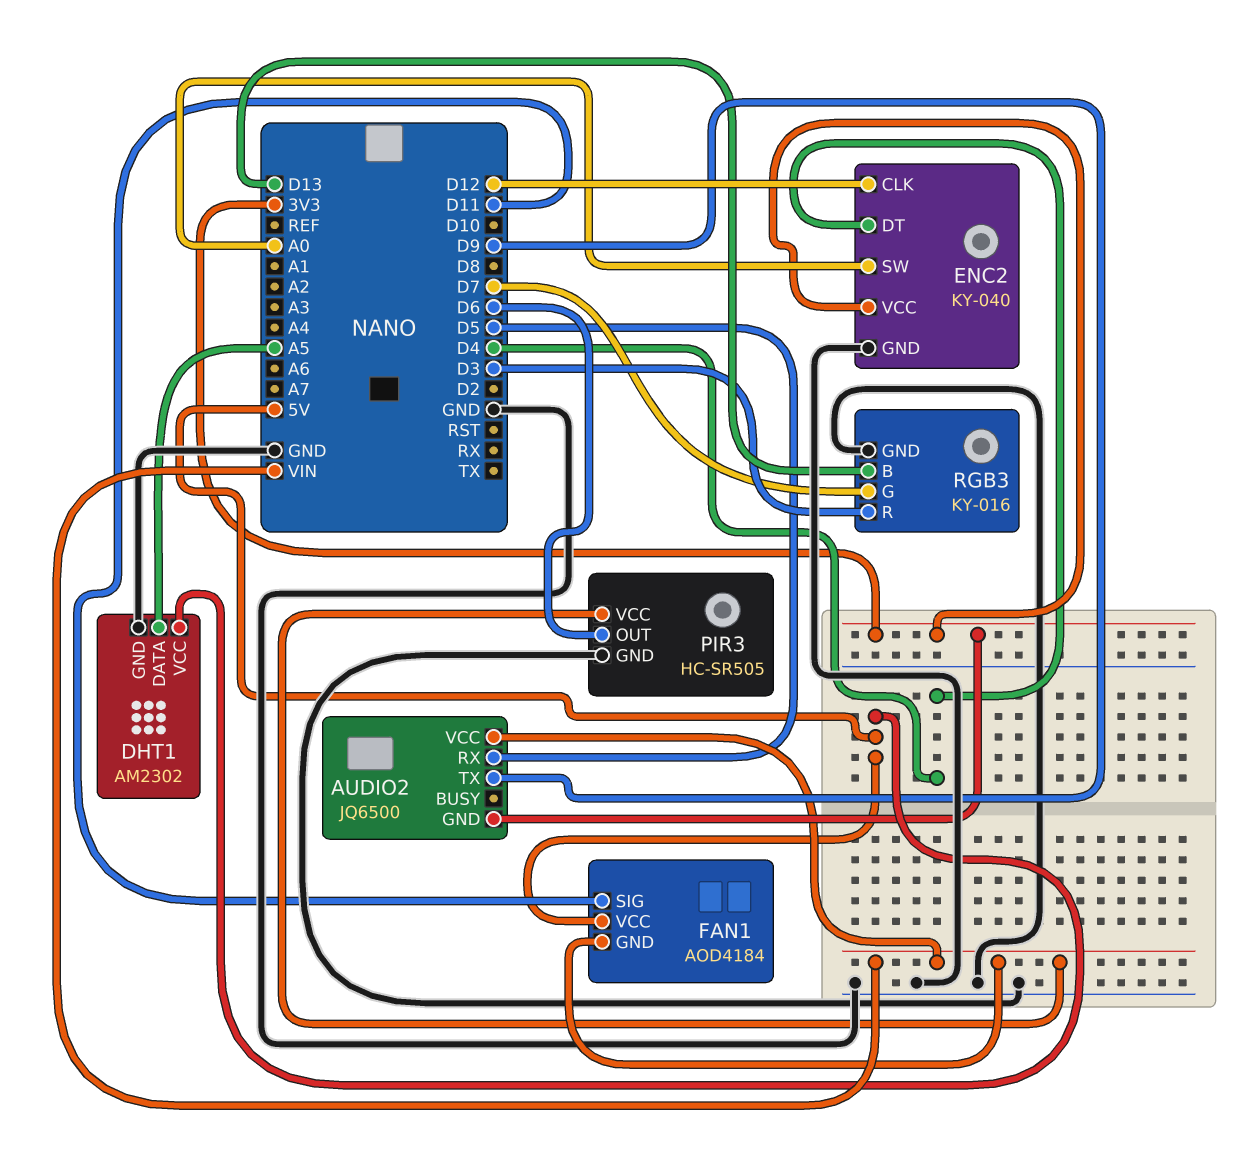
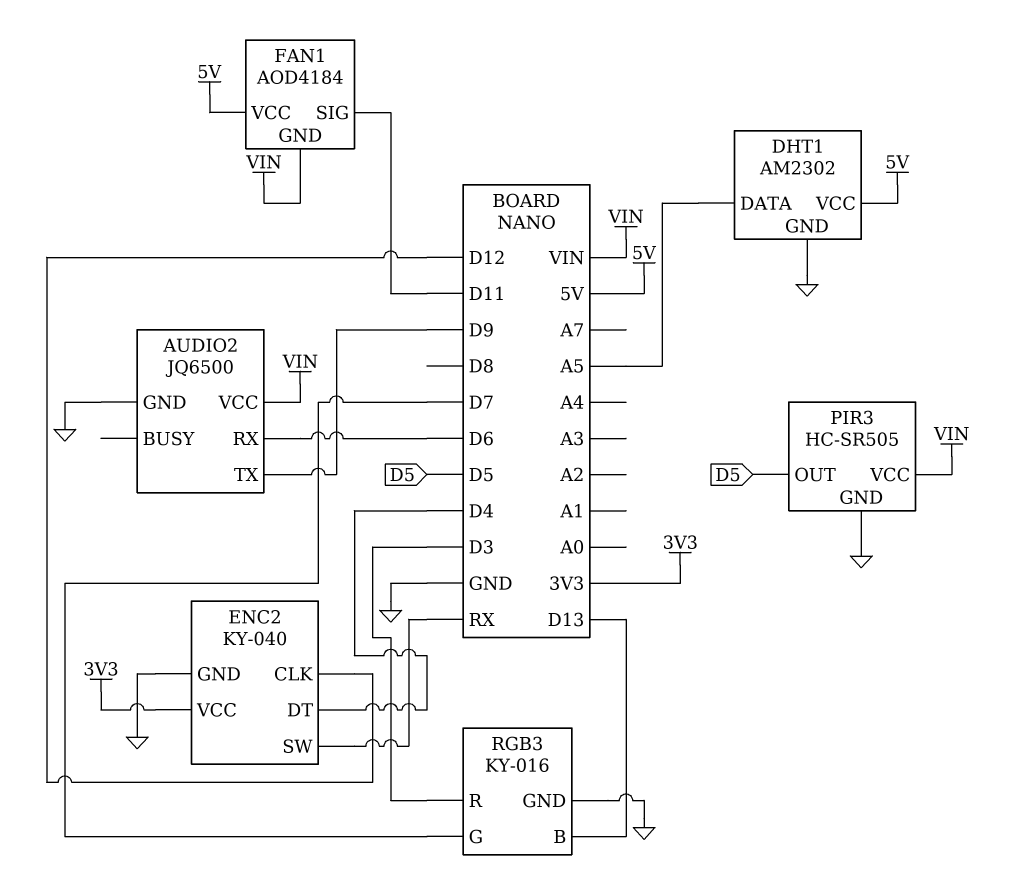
AUDIO2 pin GND: 3V3 -> GND
AUDIO2 pin RX: D5 -> D6
ENC2 pin SW: A0 -> RX
PIR3 pin OUT: D6 -> D5

